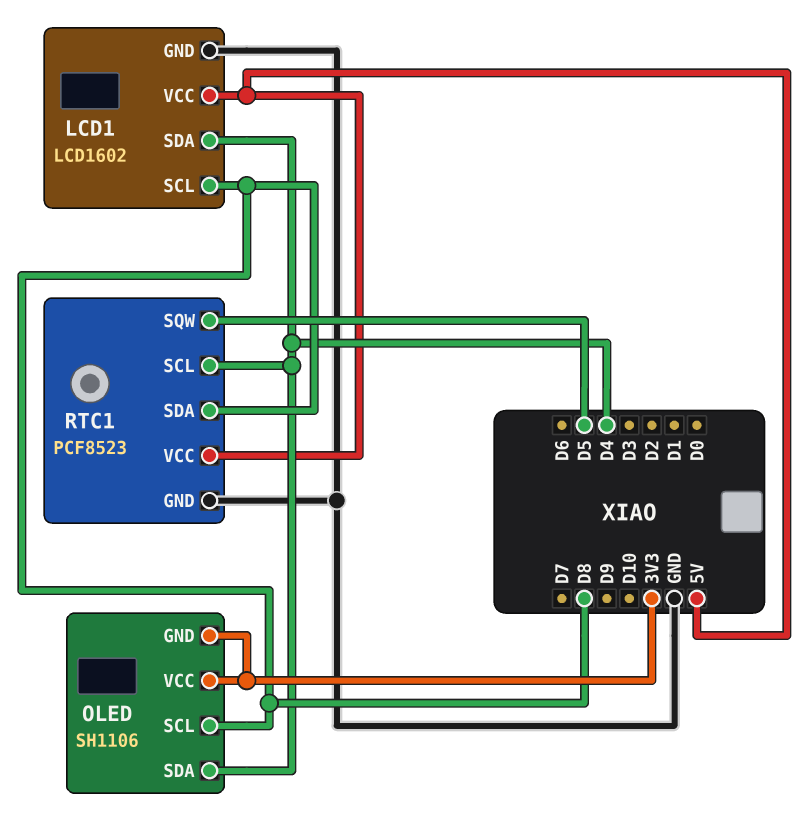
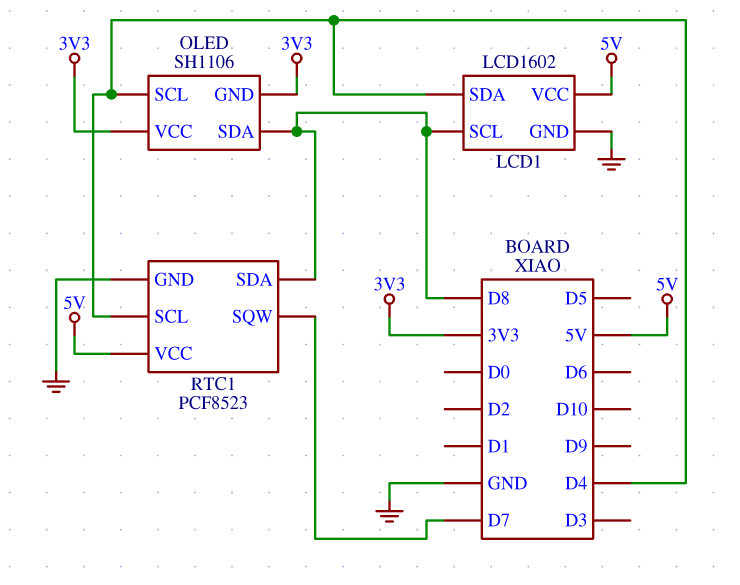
OLED pin SCL: D8 -> D4
OLED pin SDA: D4 -> D8
RTC1 pin SQW: D5 -> D7

